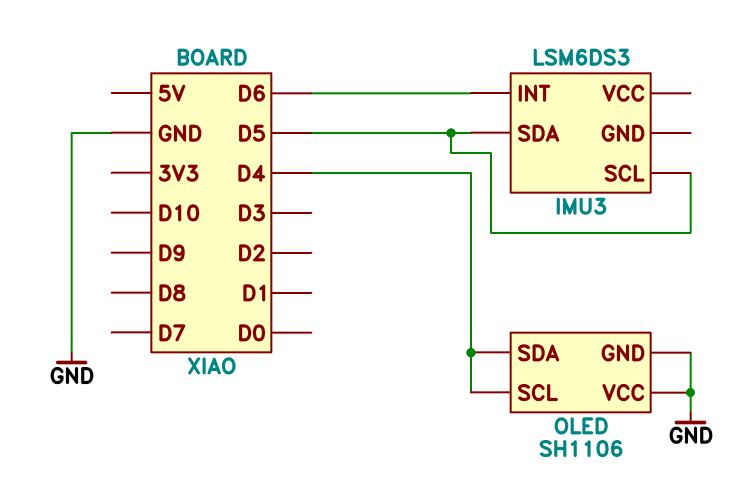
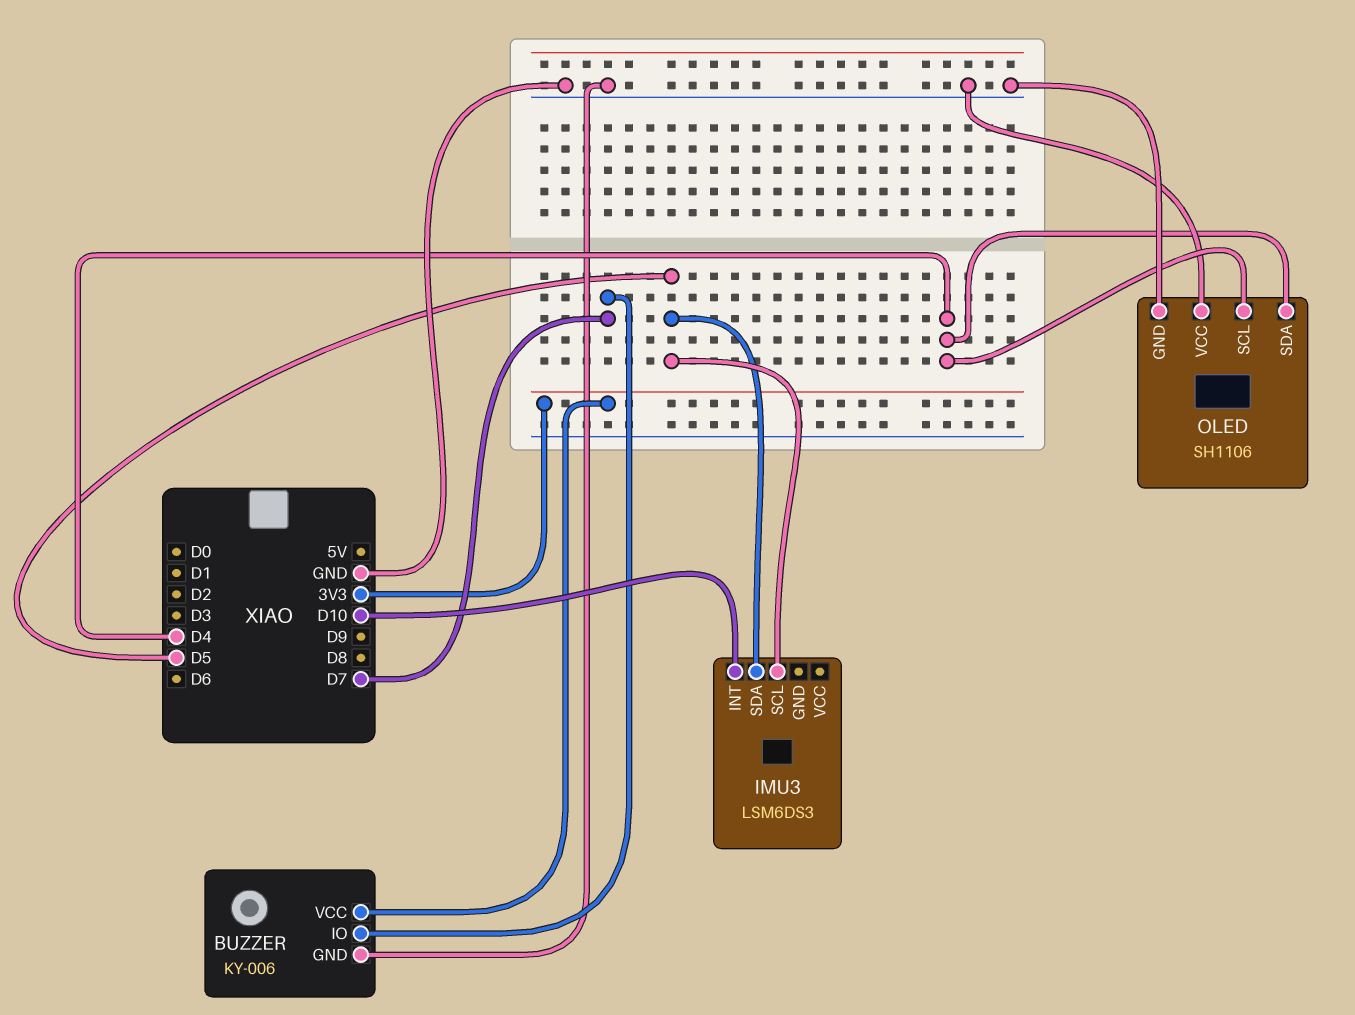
BUZZER: none -> KY-006
BUZZER pin GND: none -> GND
BUZZER pin IO: none -> D7
BUZZER pin VCC: none -> 3V3
IMU3 pin INT: D6 -> D10

